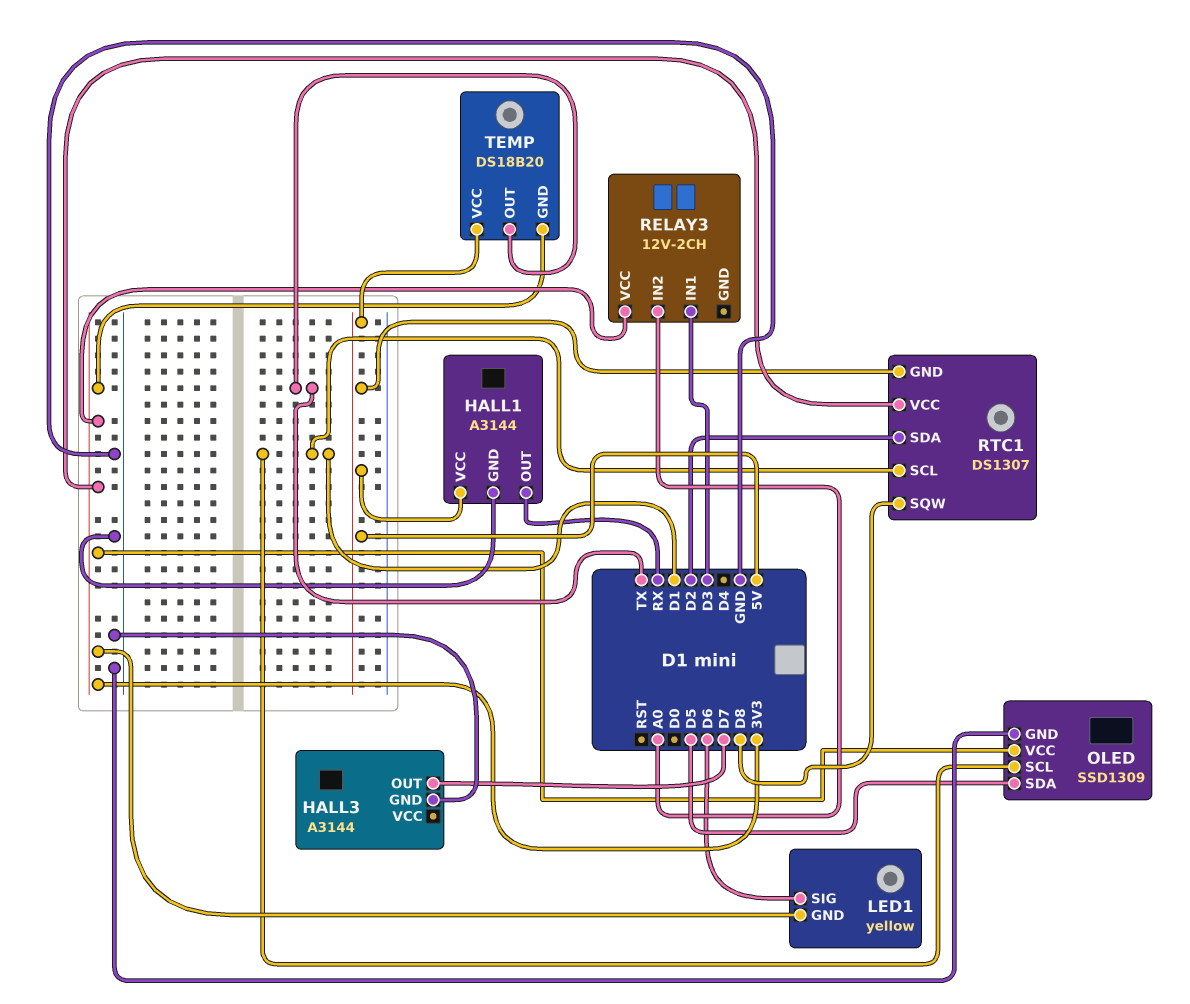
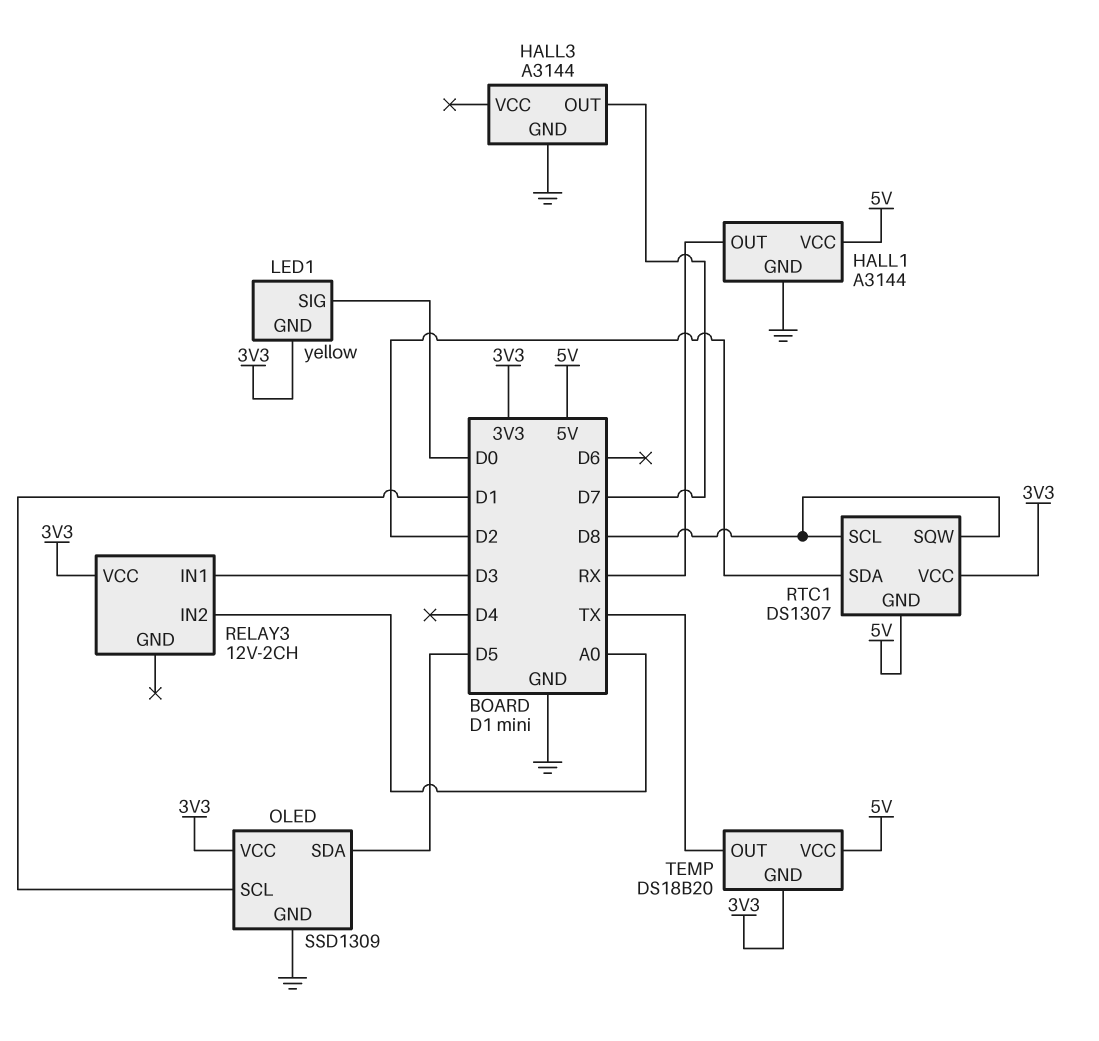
LED1 pin SIG: D6 -> D0
RTC1 pin SCL: D1 -> D8

